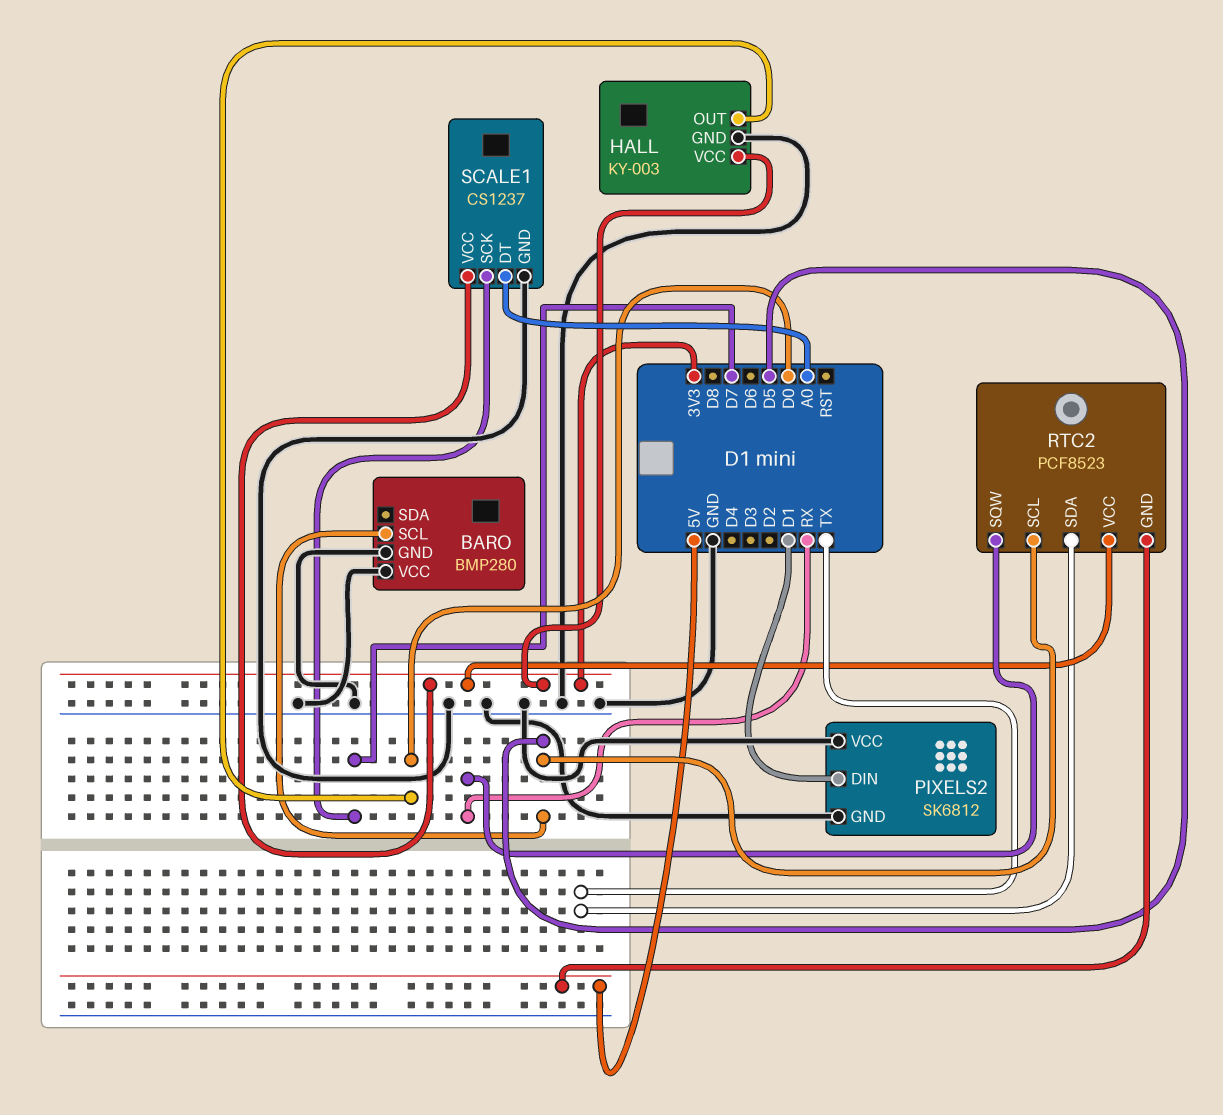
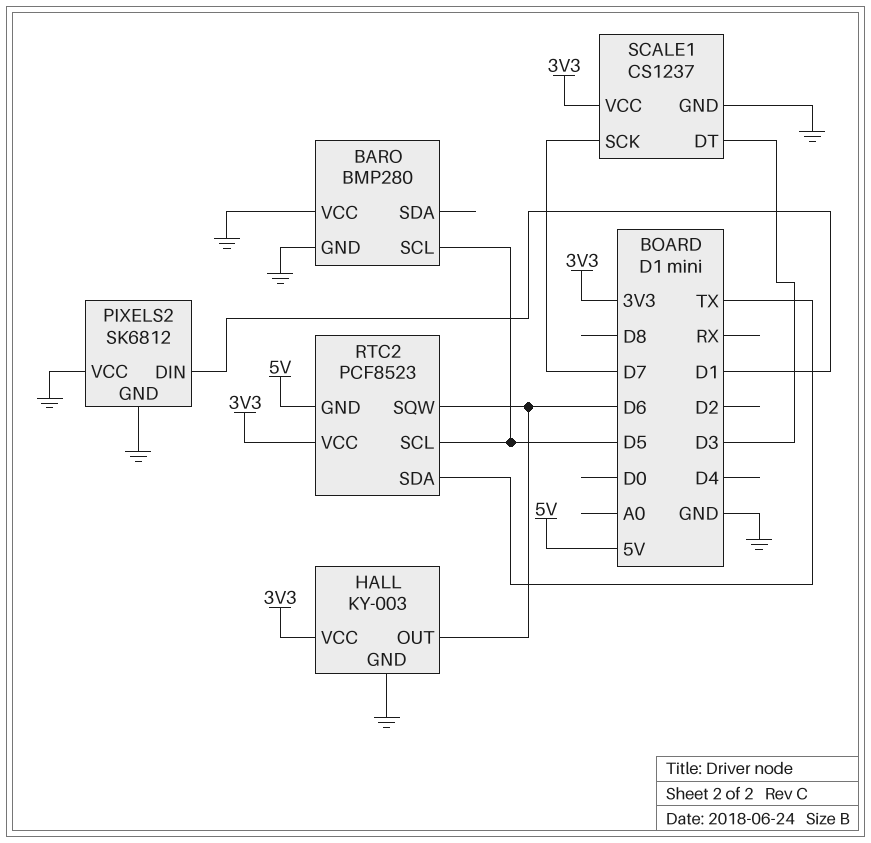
HALL pin OUT: D0 -> D6
RTC2 pin SQW: RX -> D6
SCALE1 pin DT: A0 -> D3

